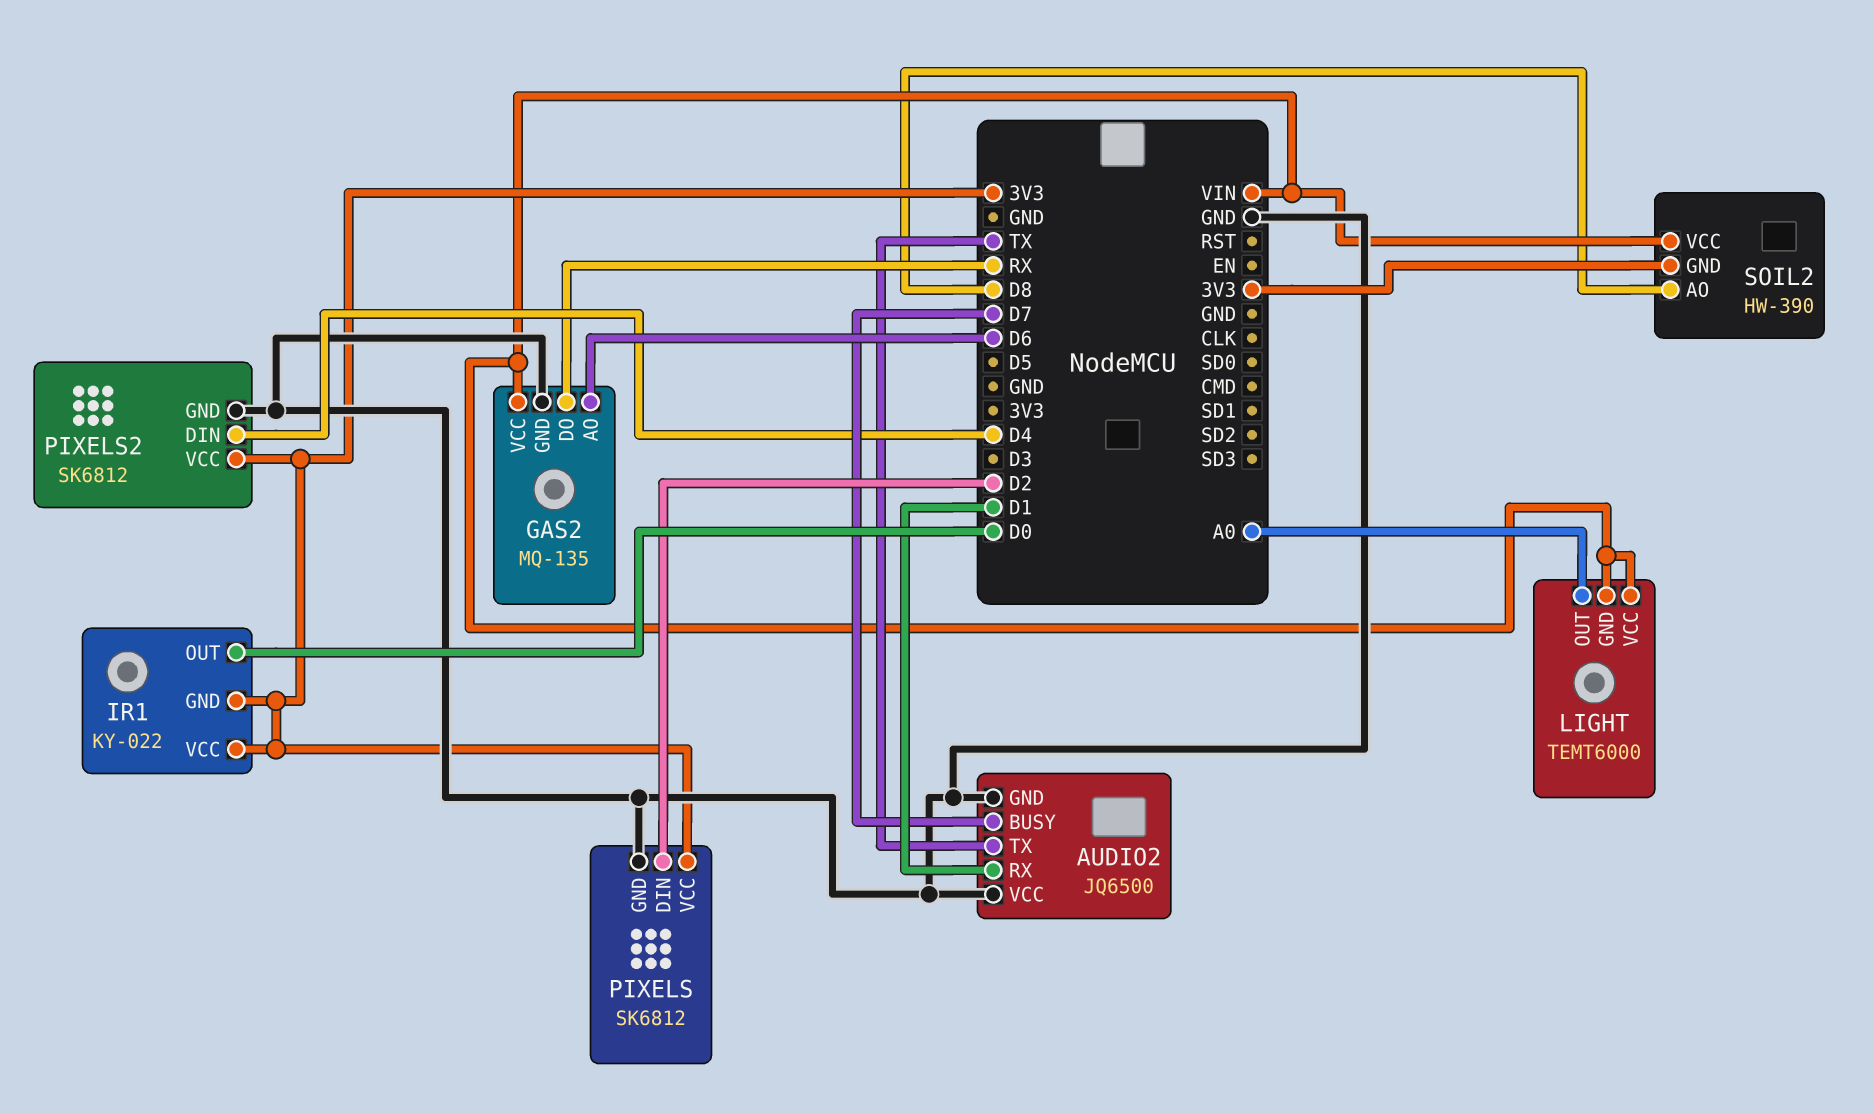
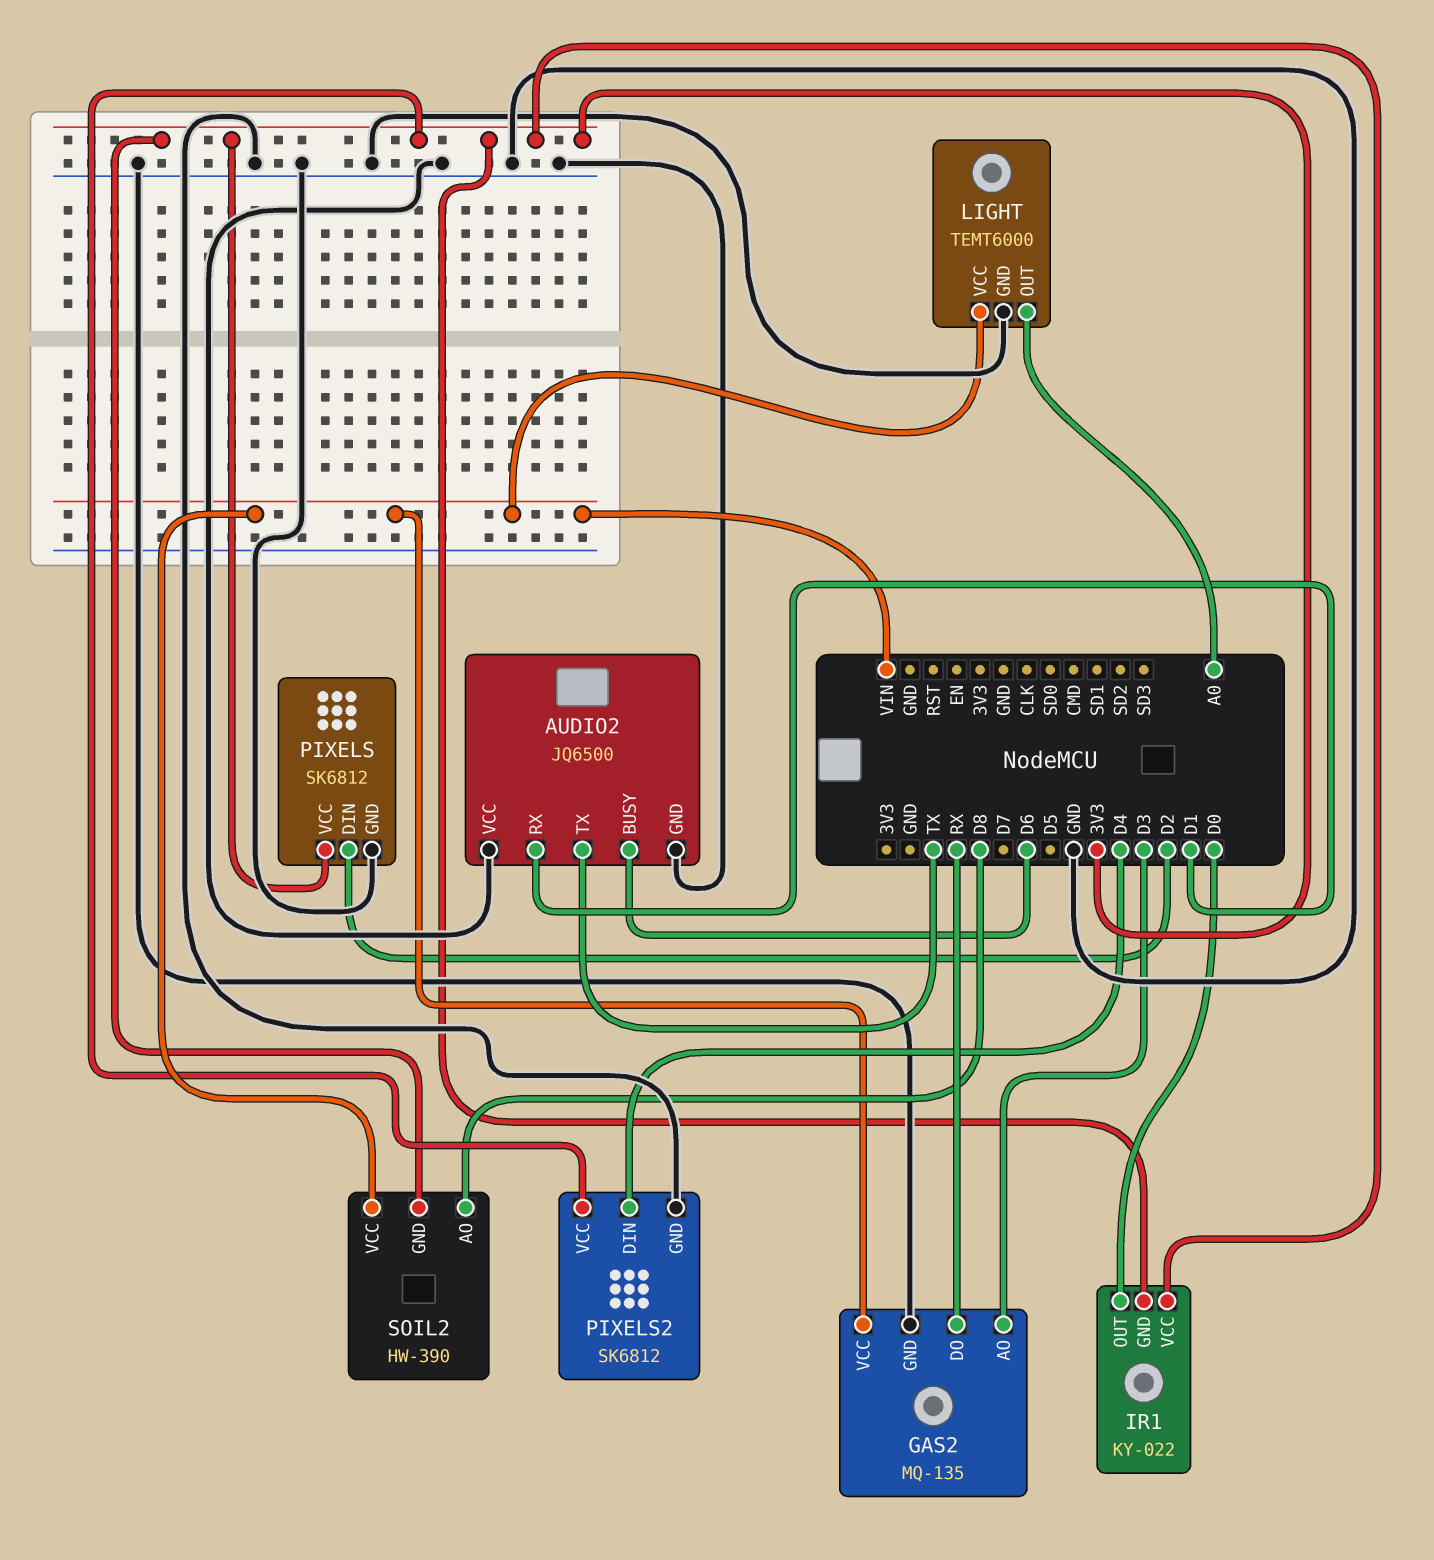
AUDIO2 pin BUSY: D7 -> D6
GAS2 pin AO: D6 -> D3
LIGHT pin GND: VIN -> GND

